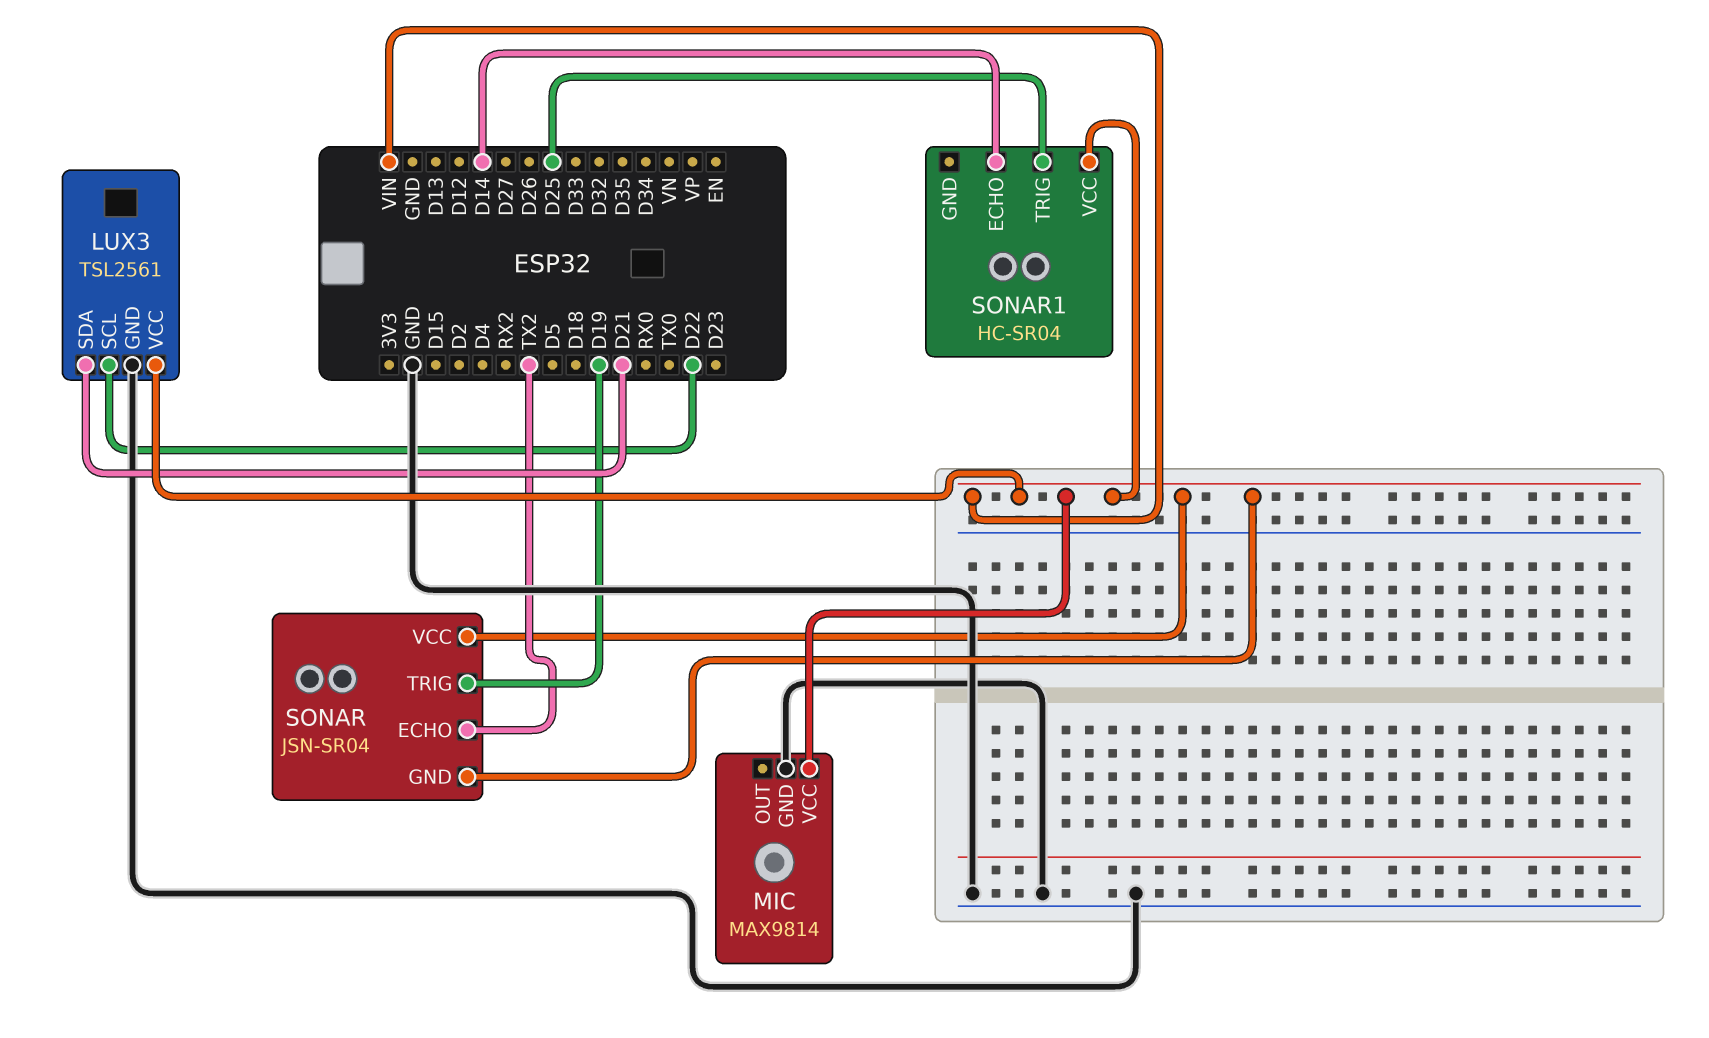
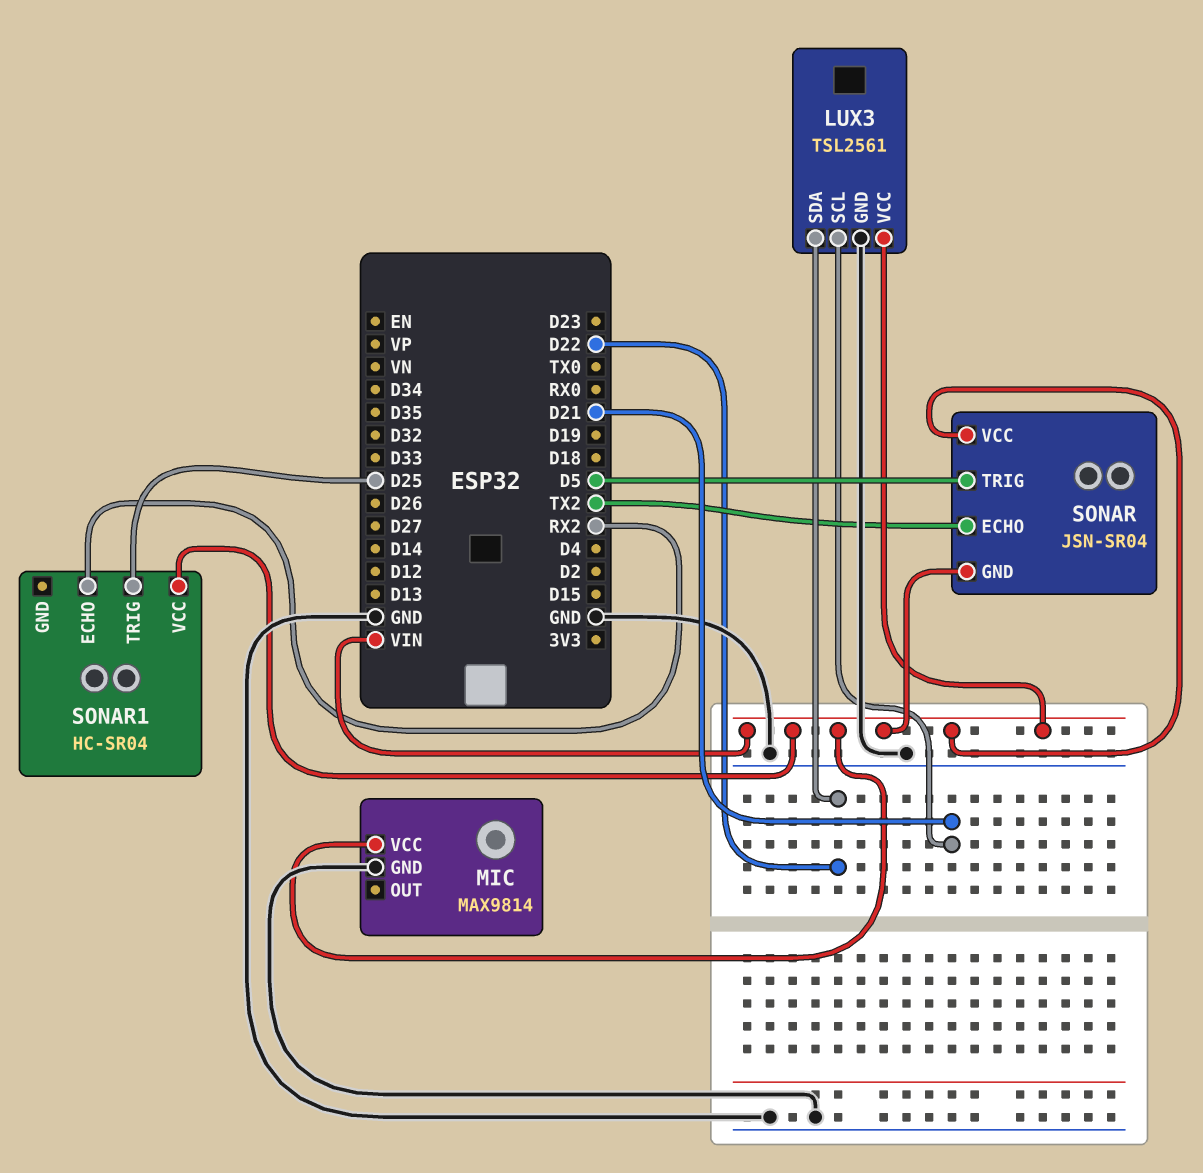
LUX3 pin SCL: D22 -> D21
LUX3 pin SDA: D21 -> D22
SONAR pin TRIG: D19 -> D5
SONAR1 pin ECHO: D14 -> RX2

